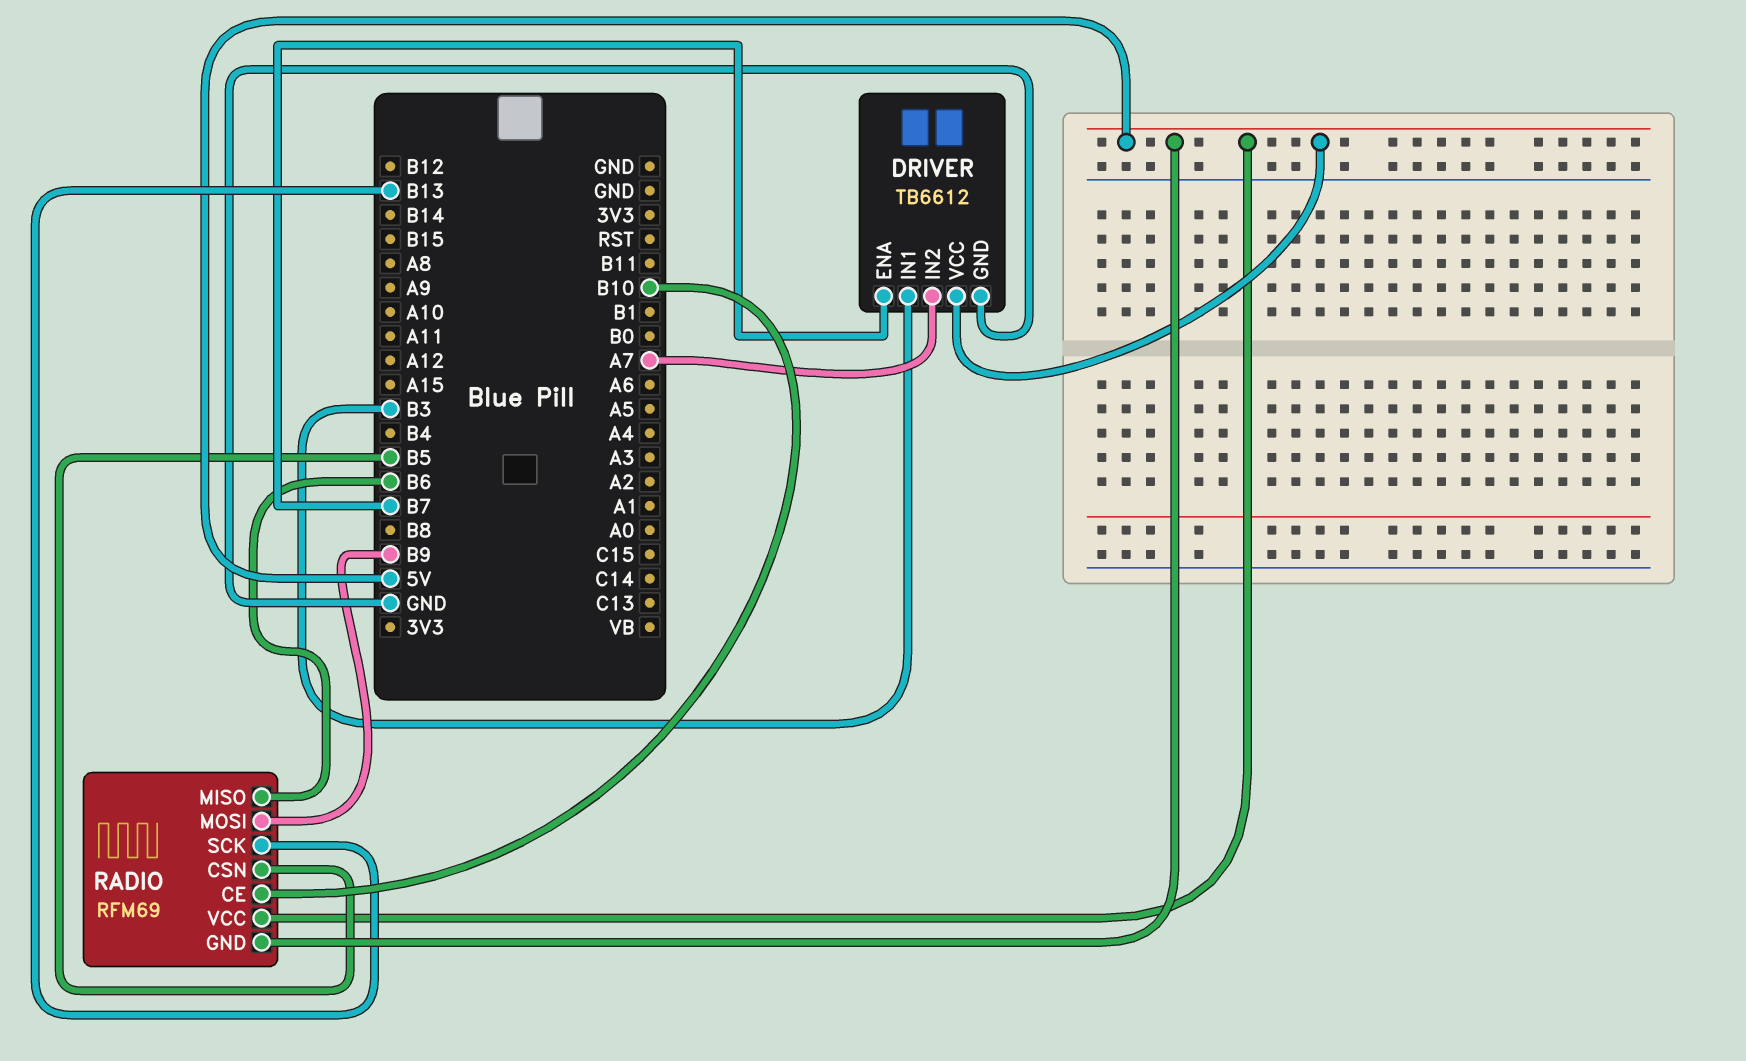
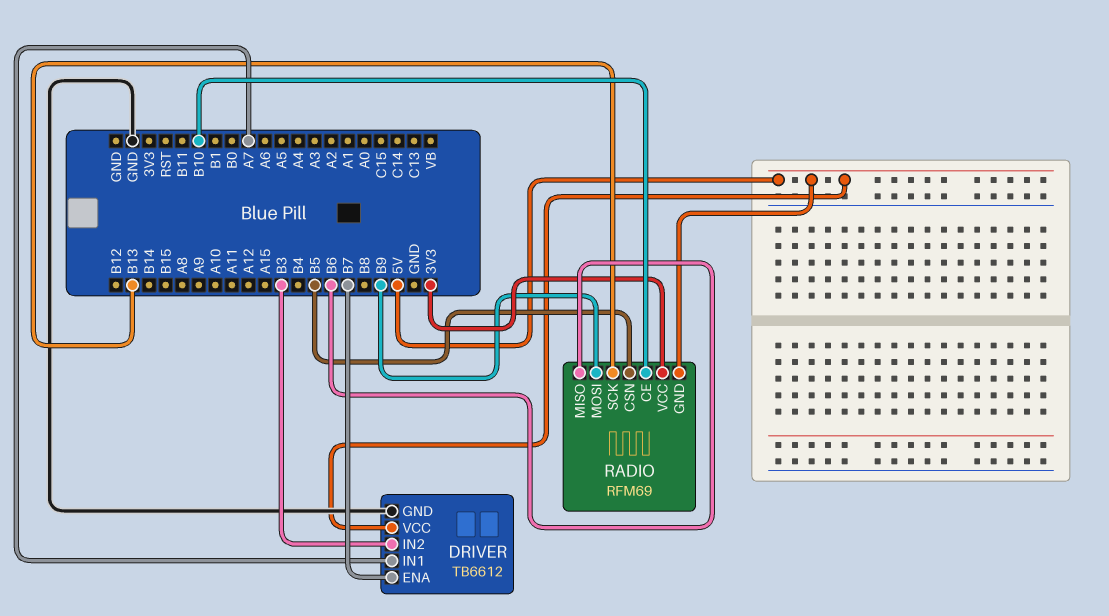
DRIVER pin IN1: B3 -> A7
DRIVER pin IN2: A7 -> B3
RADIO pin VCC: 5V -> 3V3

